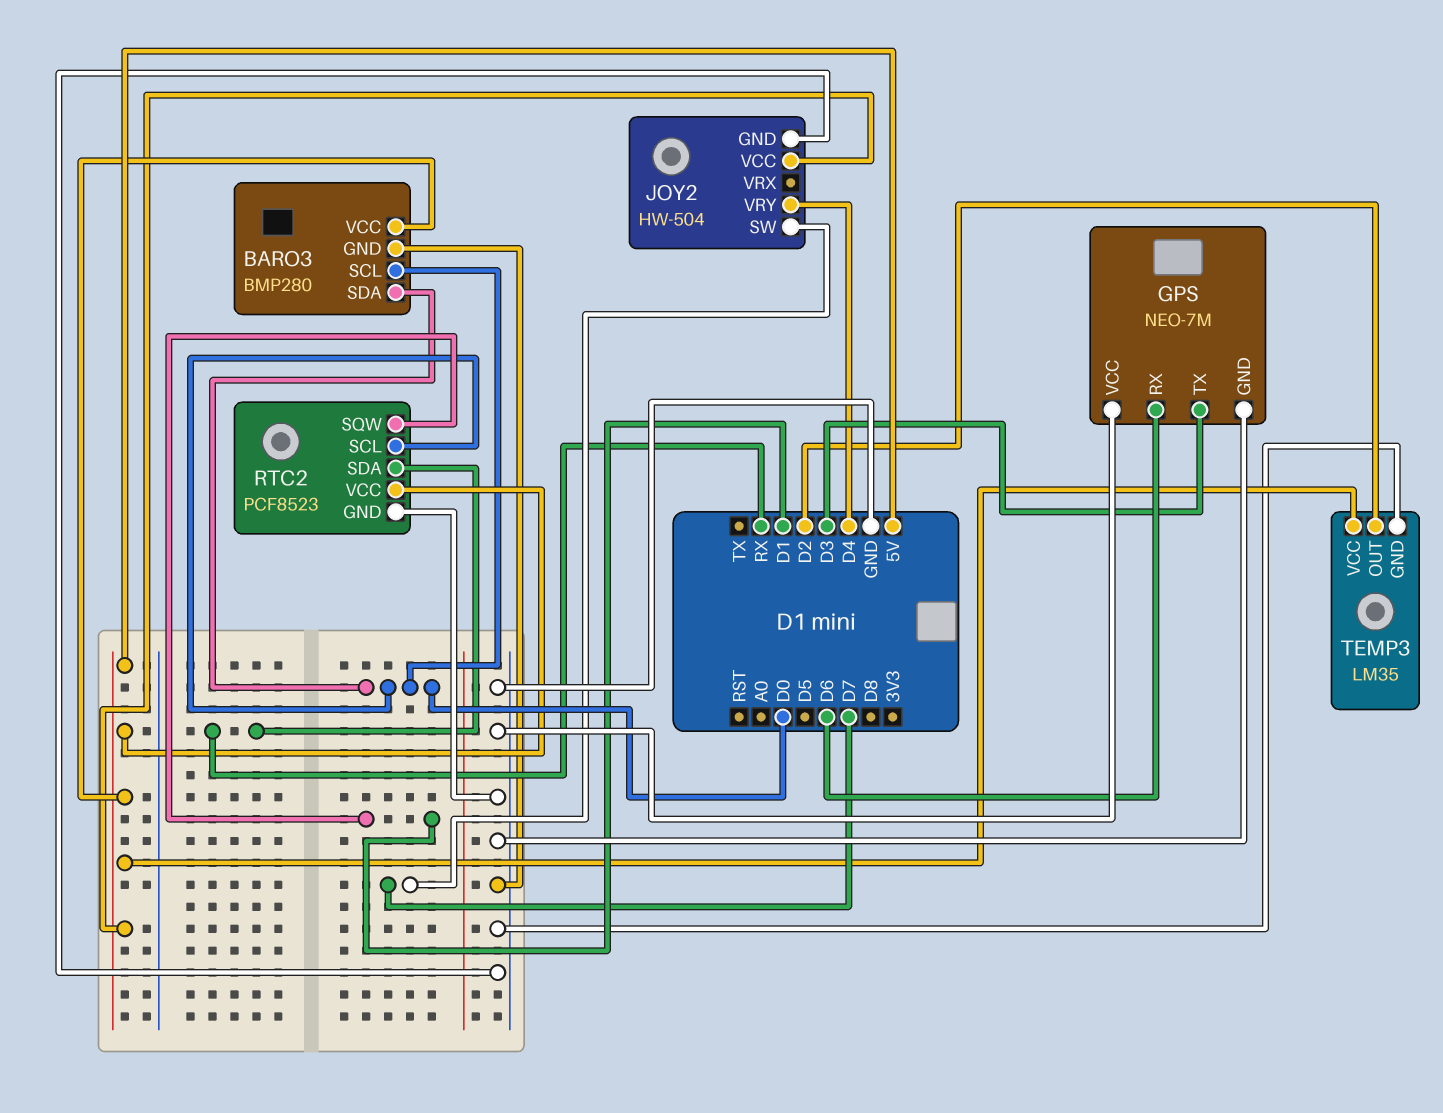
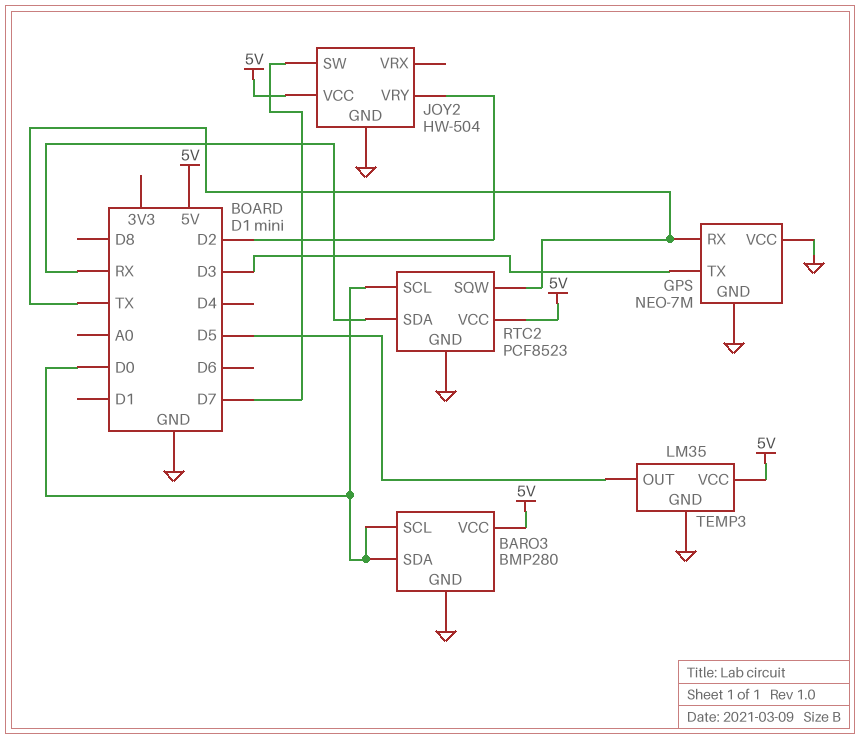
GPS pin RX: D6 -> TX
JOY2 pin VRY: D4 -> D2
RTC2 pin SQW: D1 -> TX
TEMP3 pin OUT: D2 -> D5

